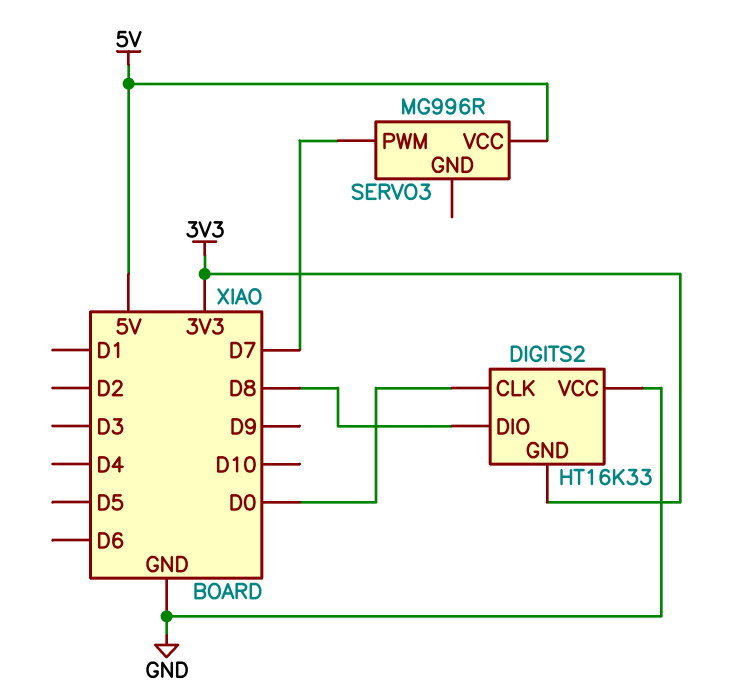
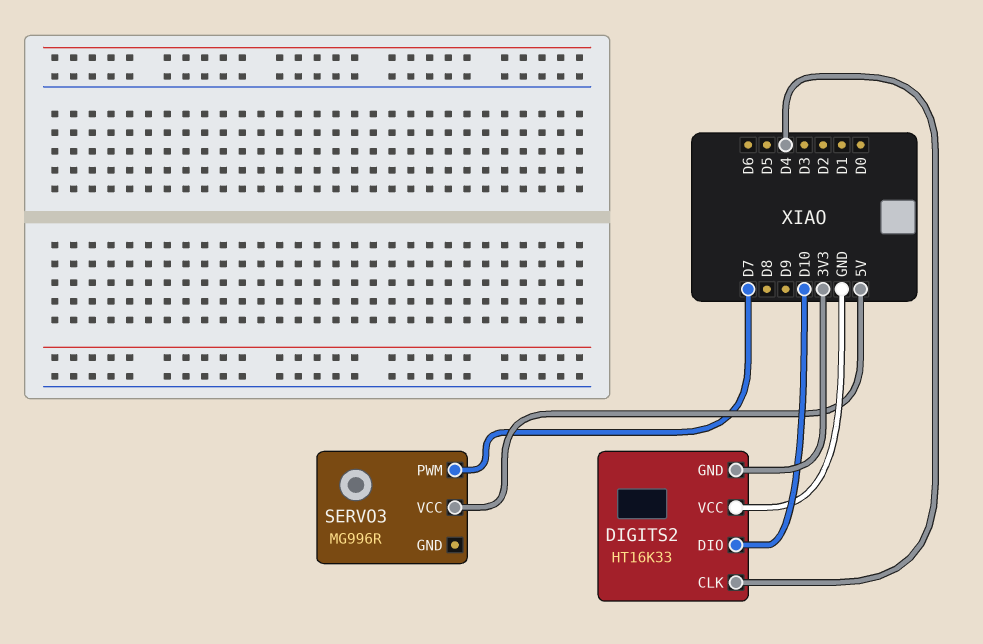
DIGITS2 pin CLK: D0 -> D4
DIGITS2 pin DIO: D8 -> D10

